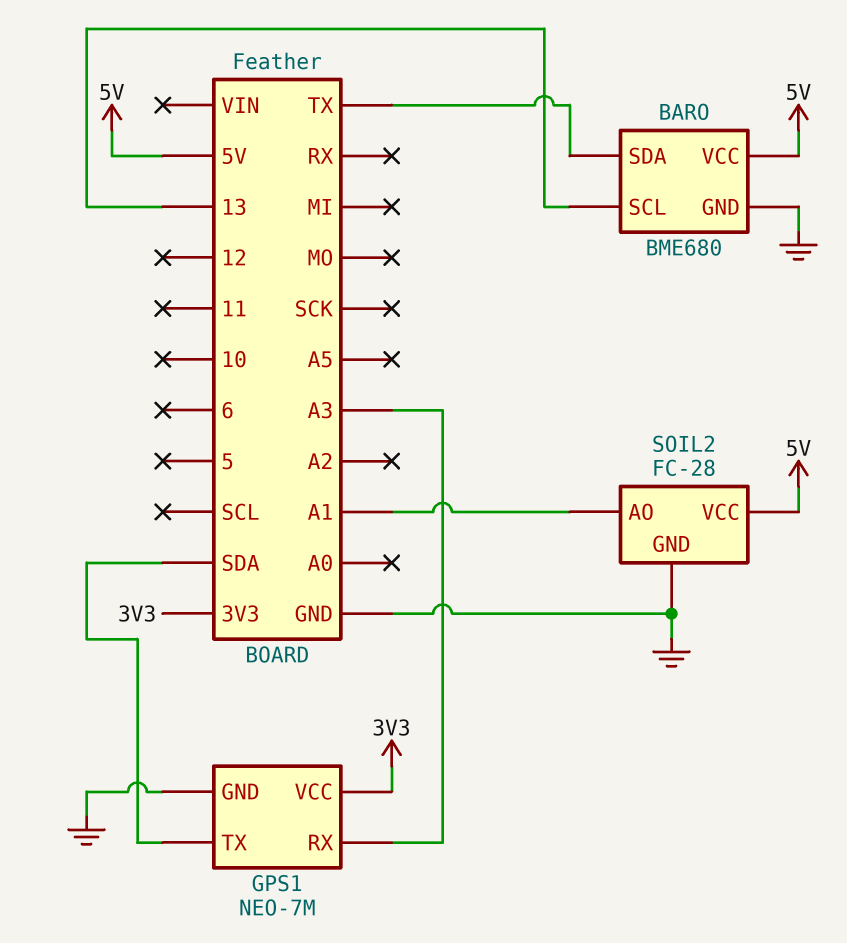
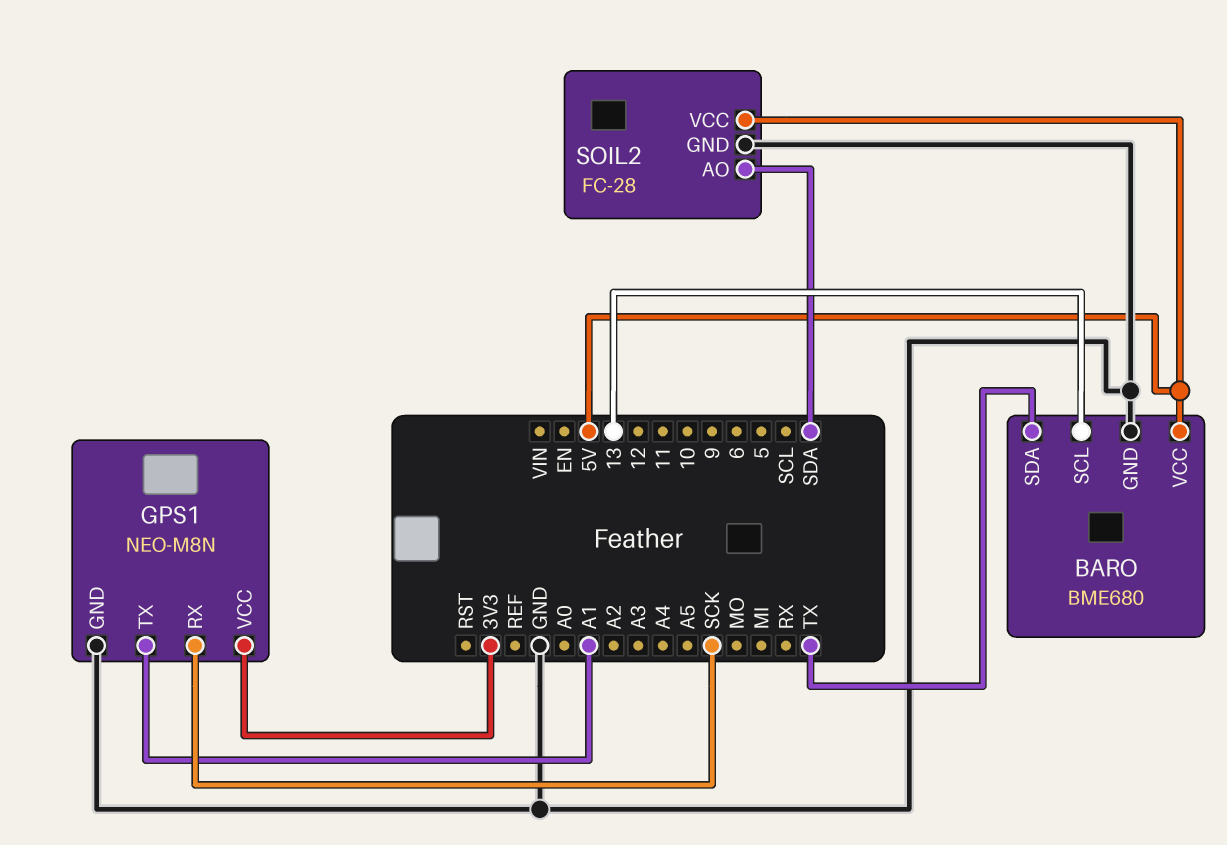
GPS1: NEO-7M -> NEO-M8N
GPS1 pin RX: A3 -> SCK
GPS1 pin TX: SDA -> A1
SOIL2 pin AO: A1 -> SDA

